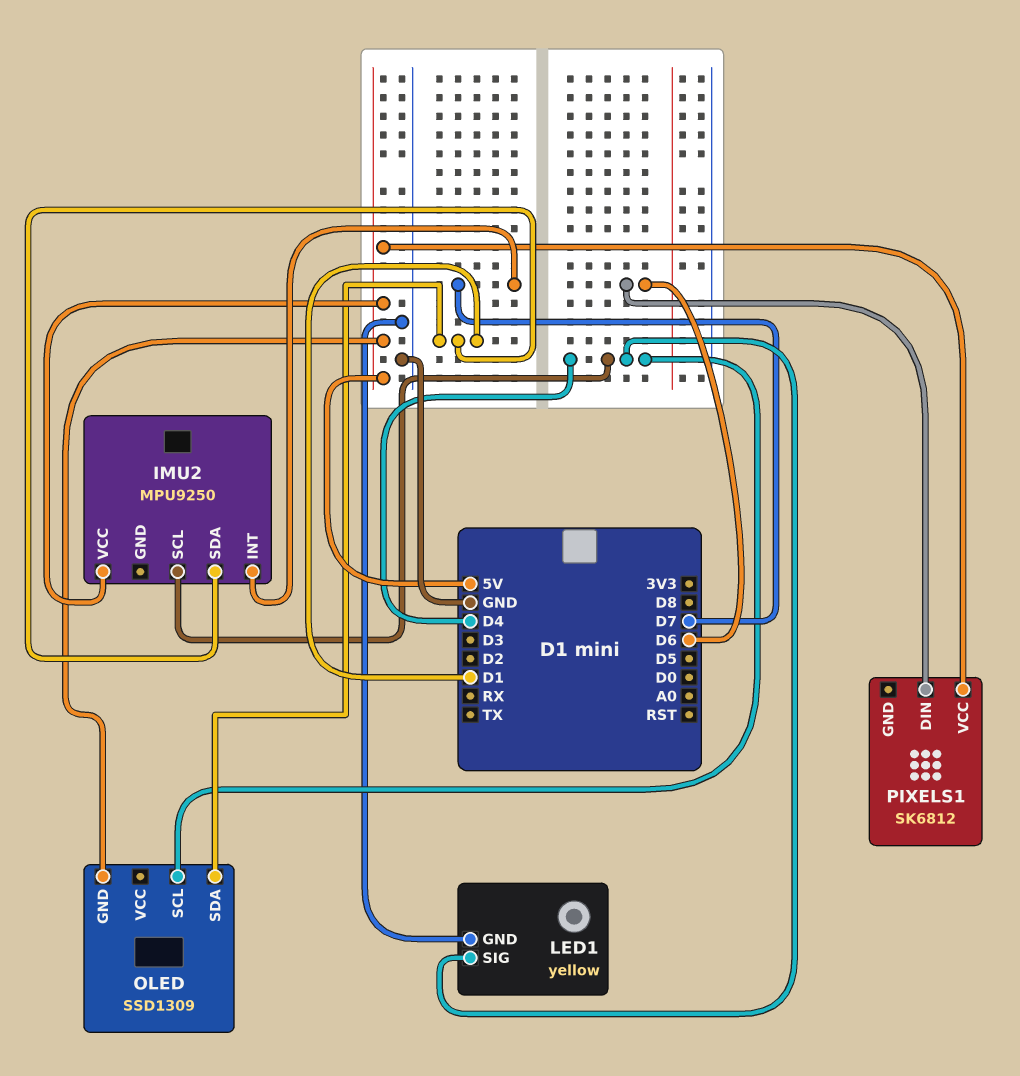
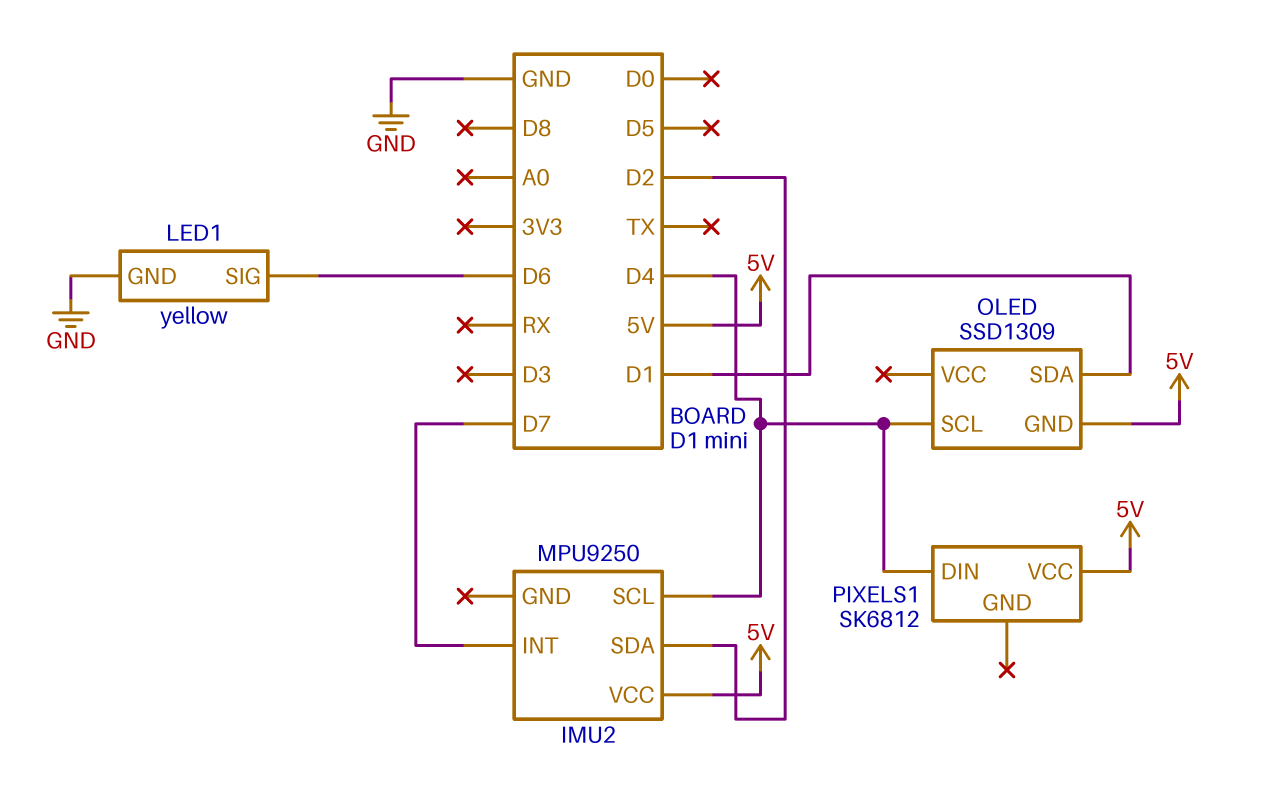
IMU2 pin SDA: D1 -> D2
LED1 pin SIG: D4 -> D6
PIXELS1 pin DIN: D6 -> D4

